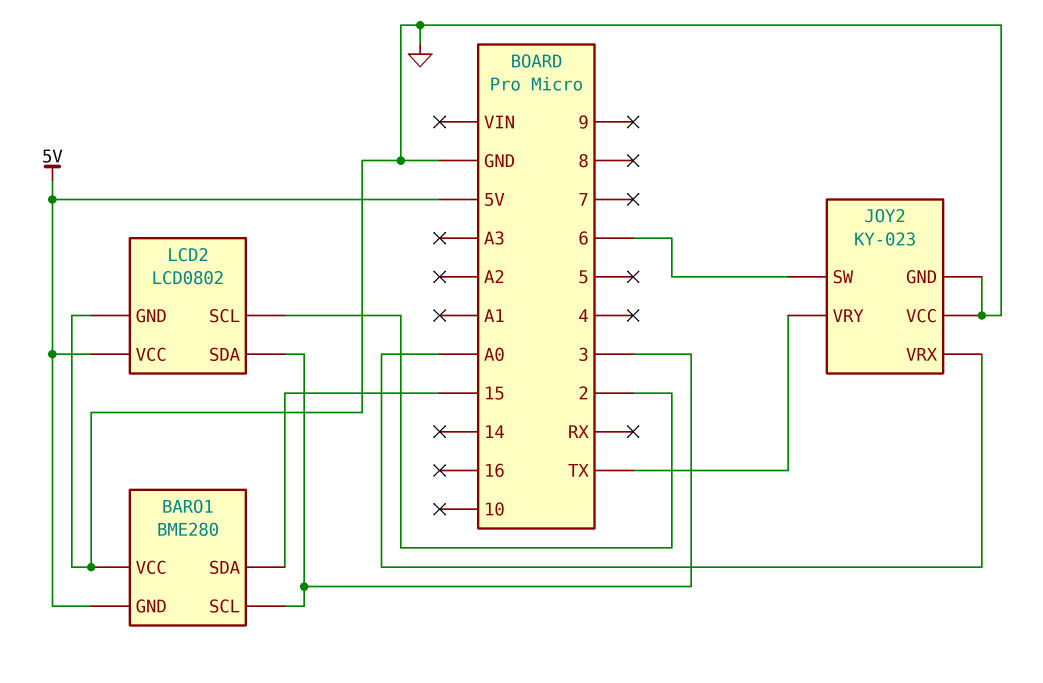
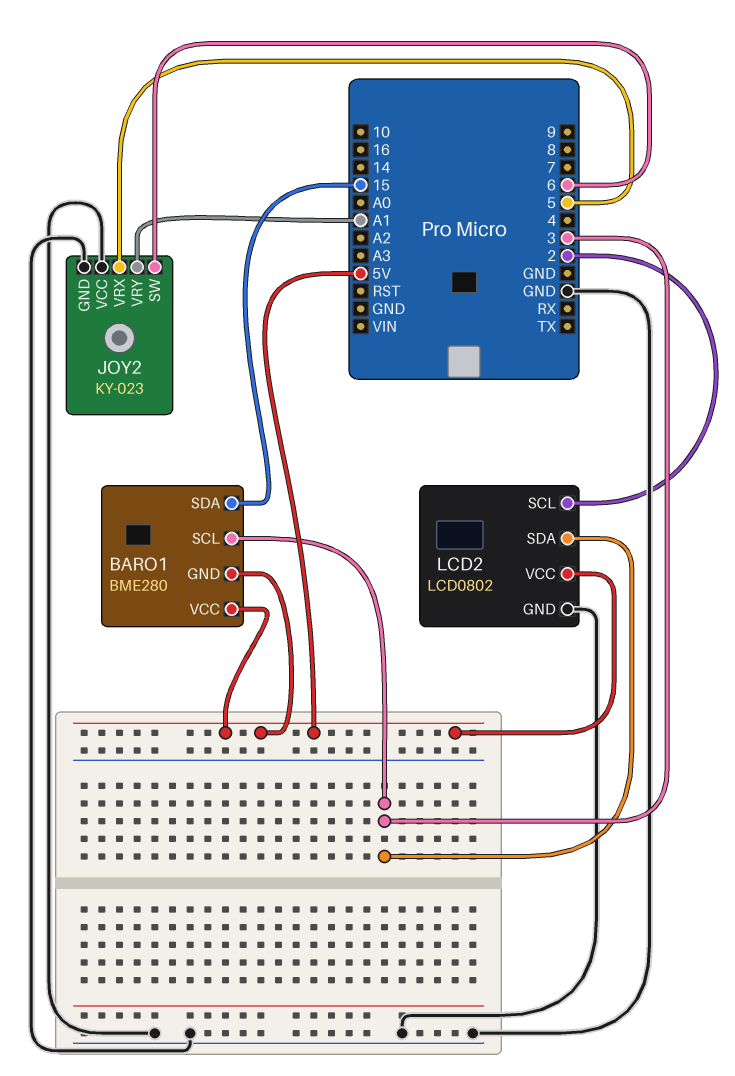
BARO1 pin VCC: GND -> 5V
JOY2 pin VRX: A0 -> 5
JOY2 pin VRY: TX -> A1

